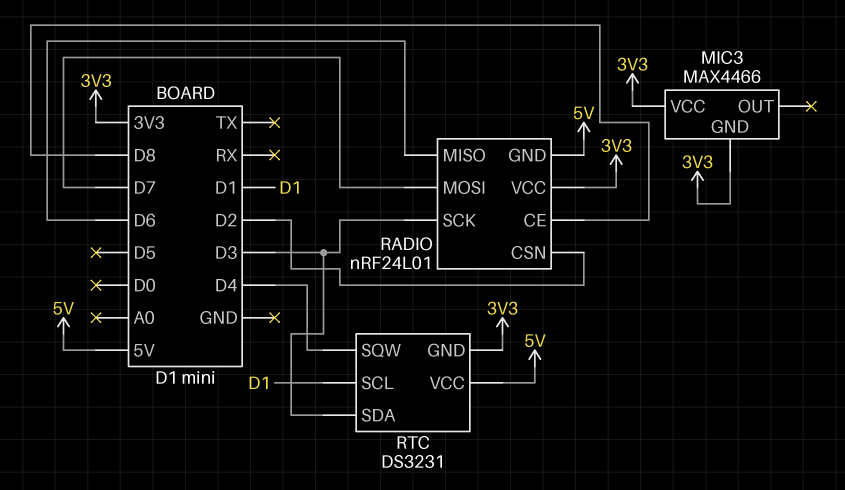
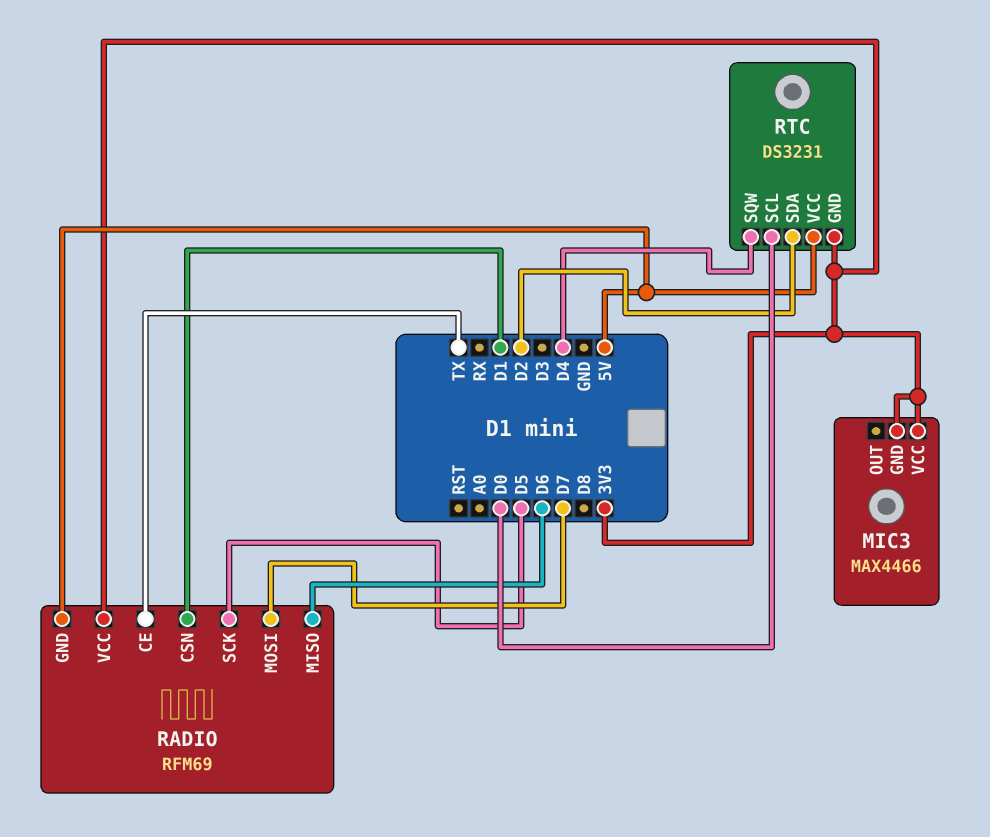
RADIO: nRF24L01 -> RFM69
RADIO pin CE: D8 -> TX
RADIO pin CSN: D2 -> D1
RADIO pin SCK: D3 -> D5
RTC pin SCL: D1 -> D0
RTC pin SDA: D3 -> D2

